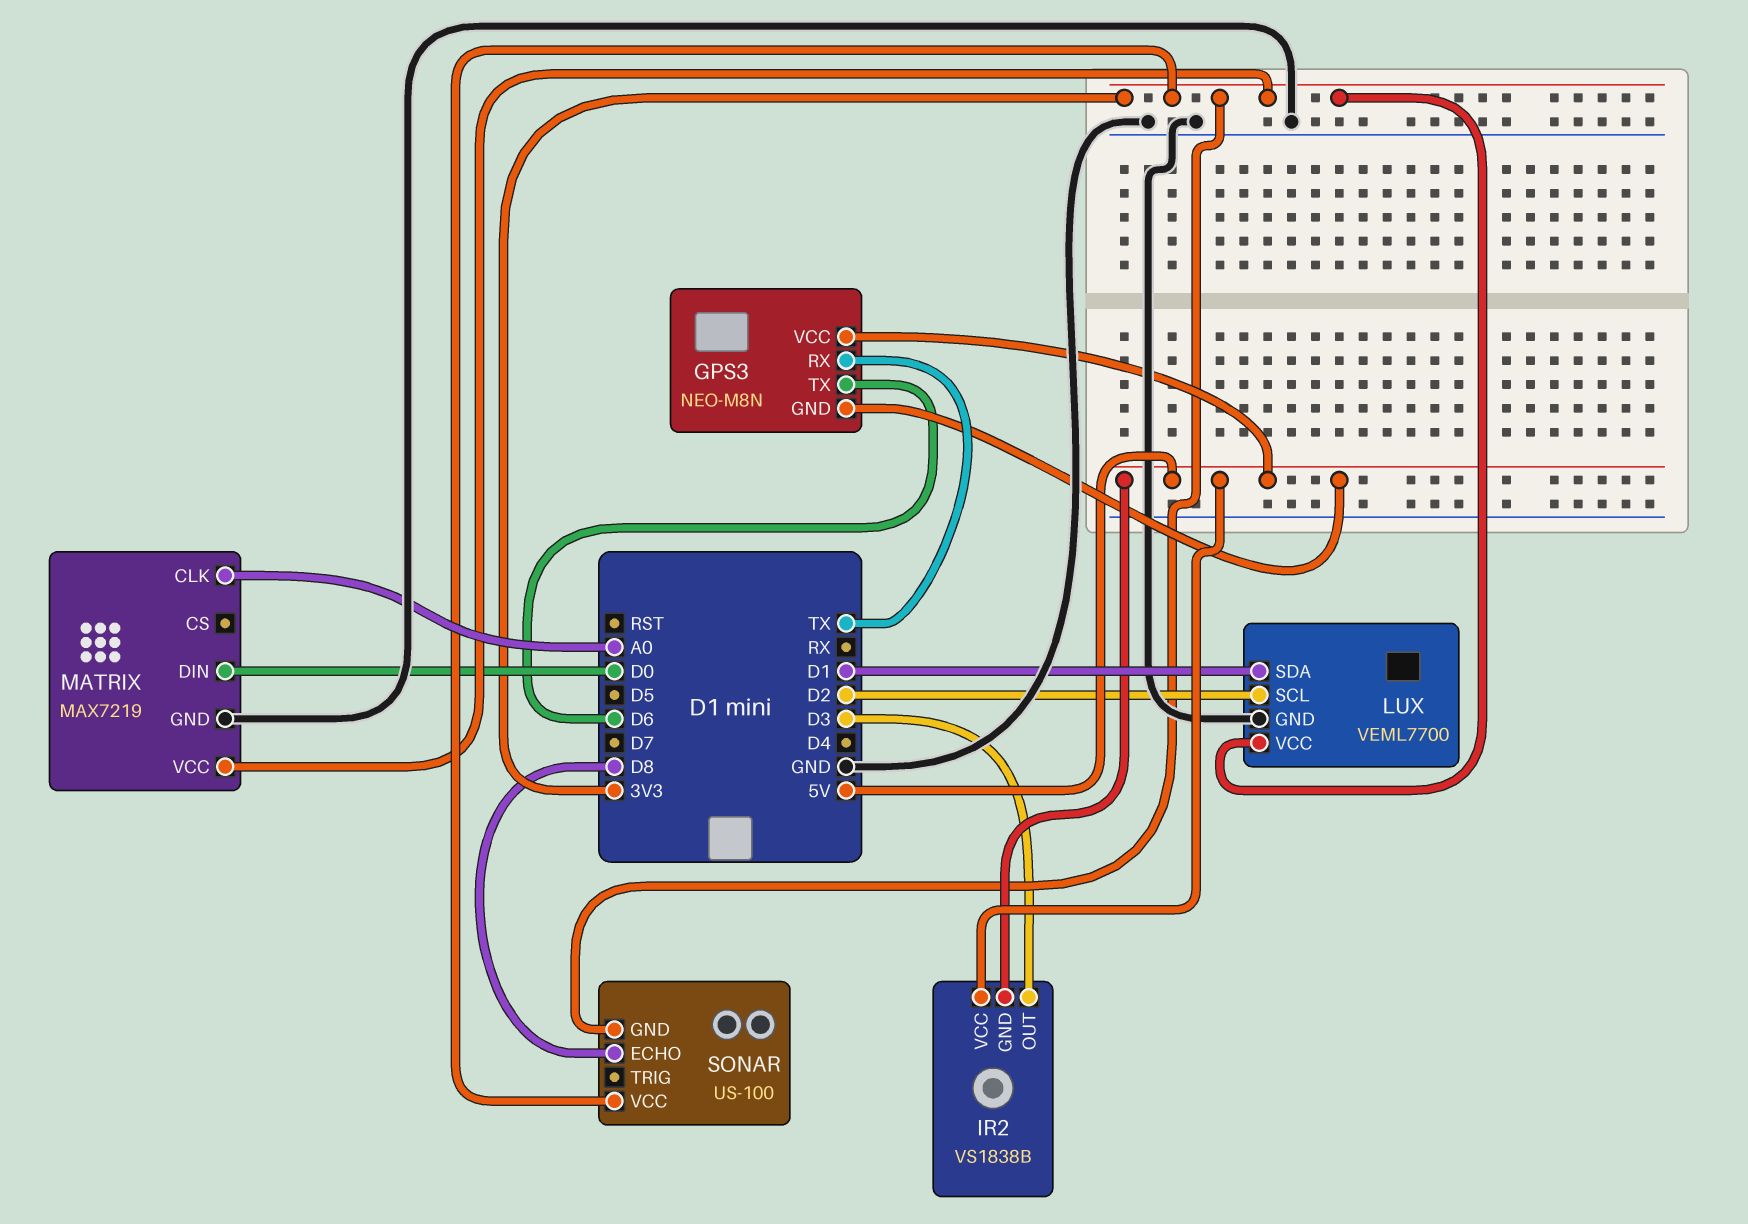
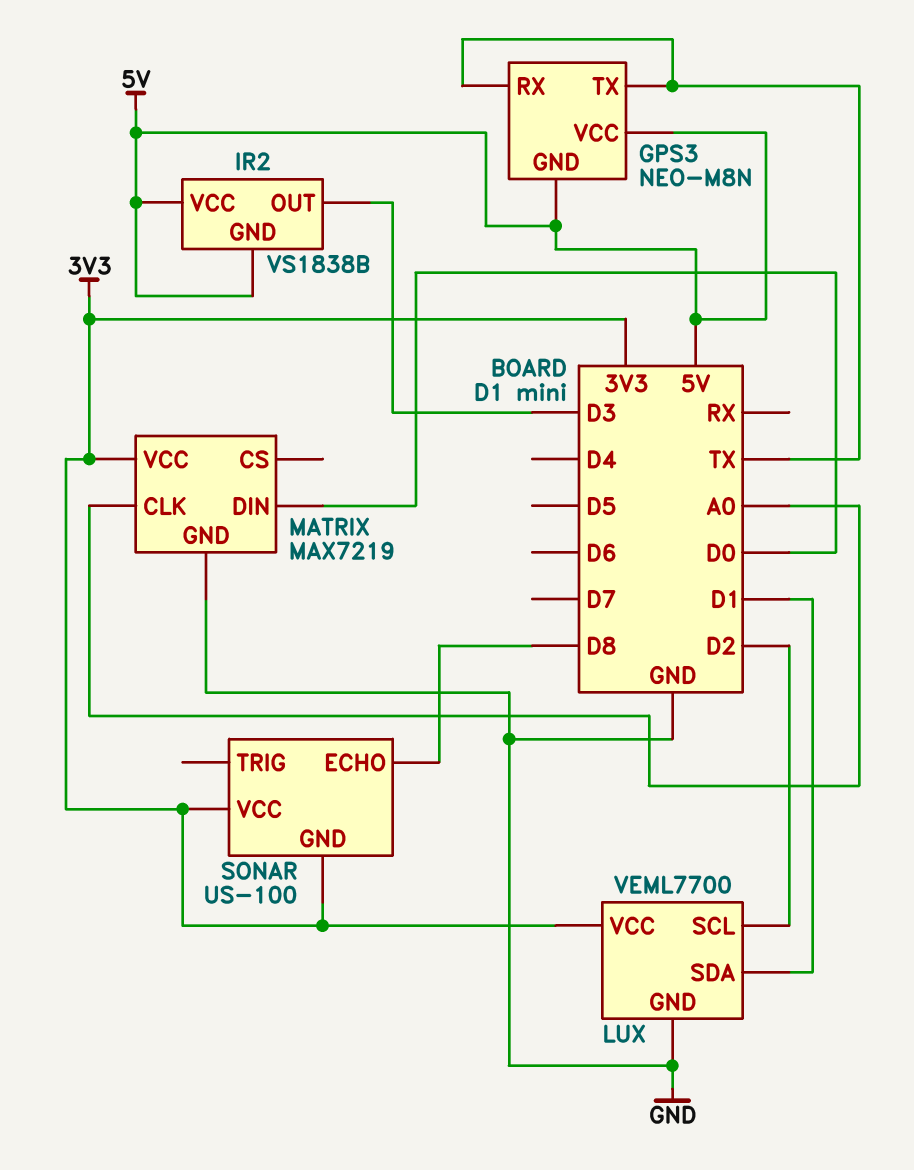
GPS3 pin TX: D6 -> TX

